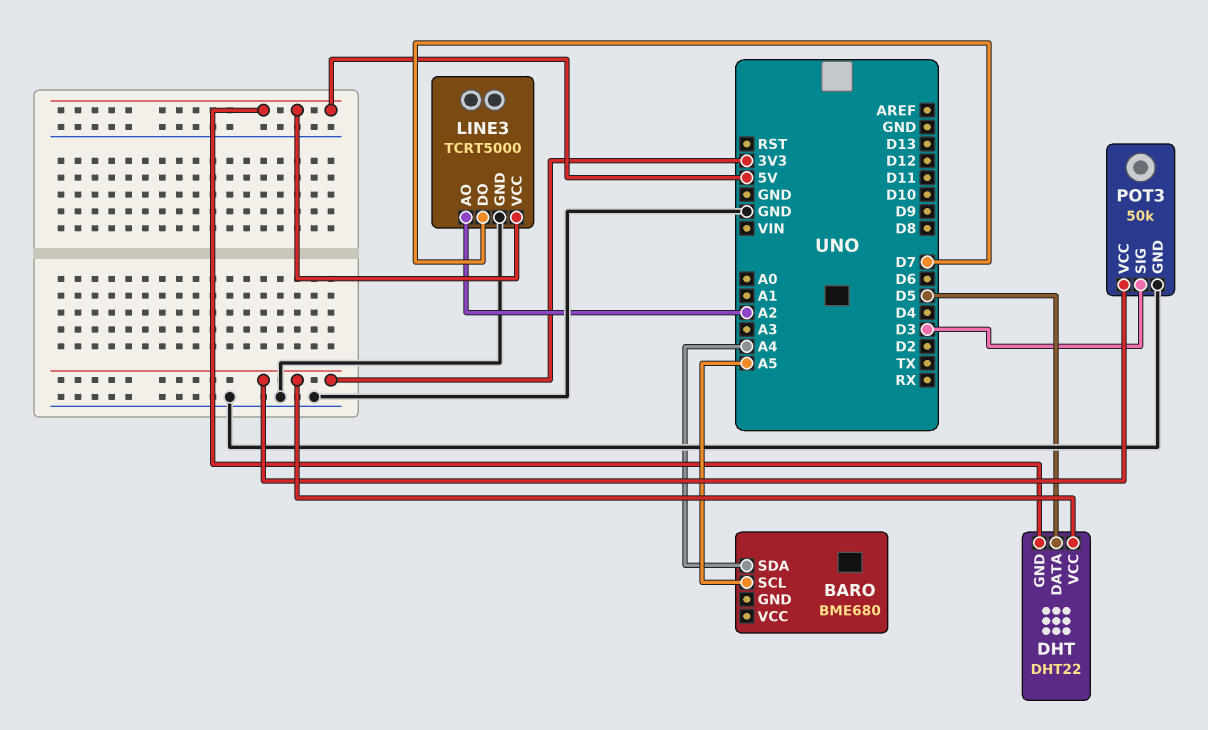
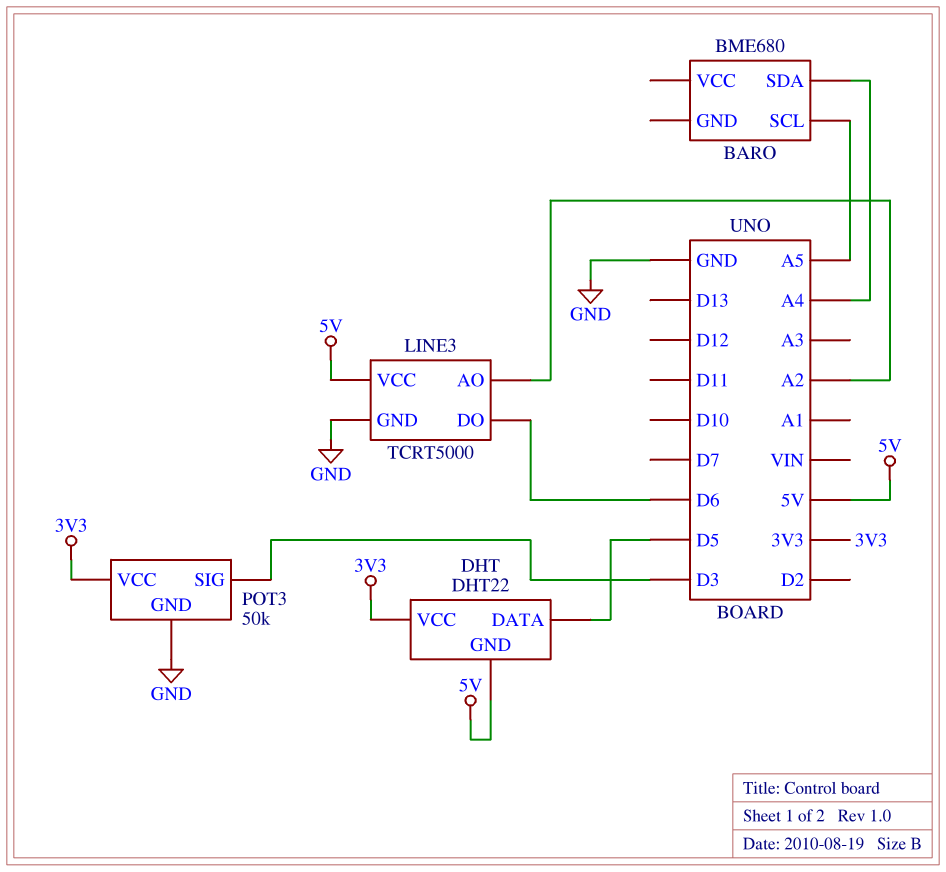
LINE3 pin DO: D7 -> D6

